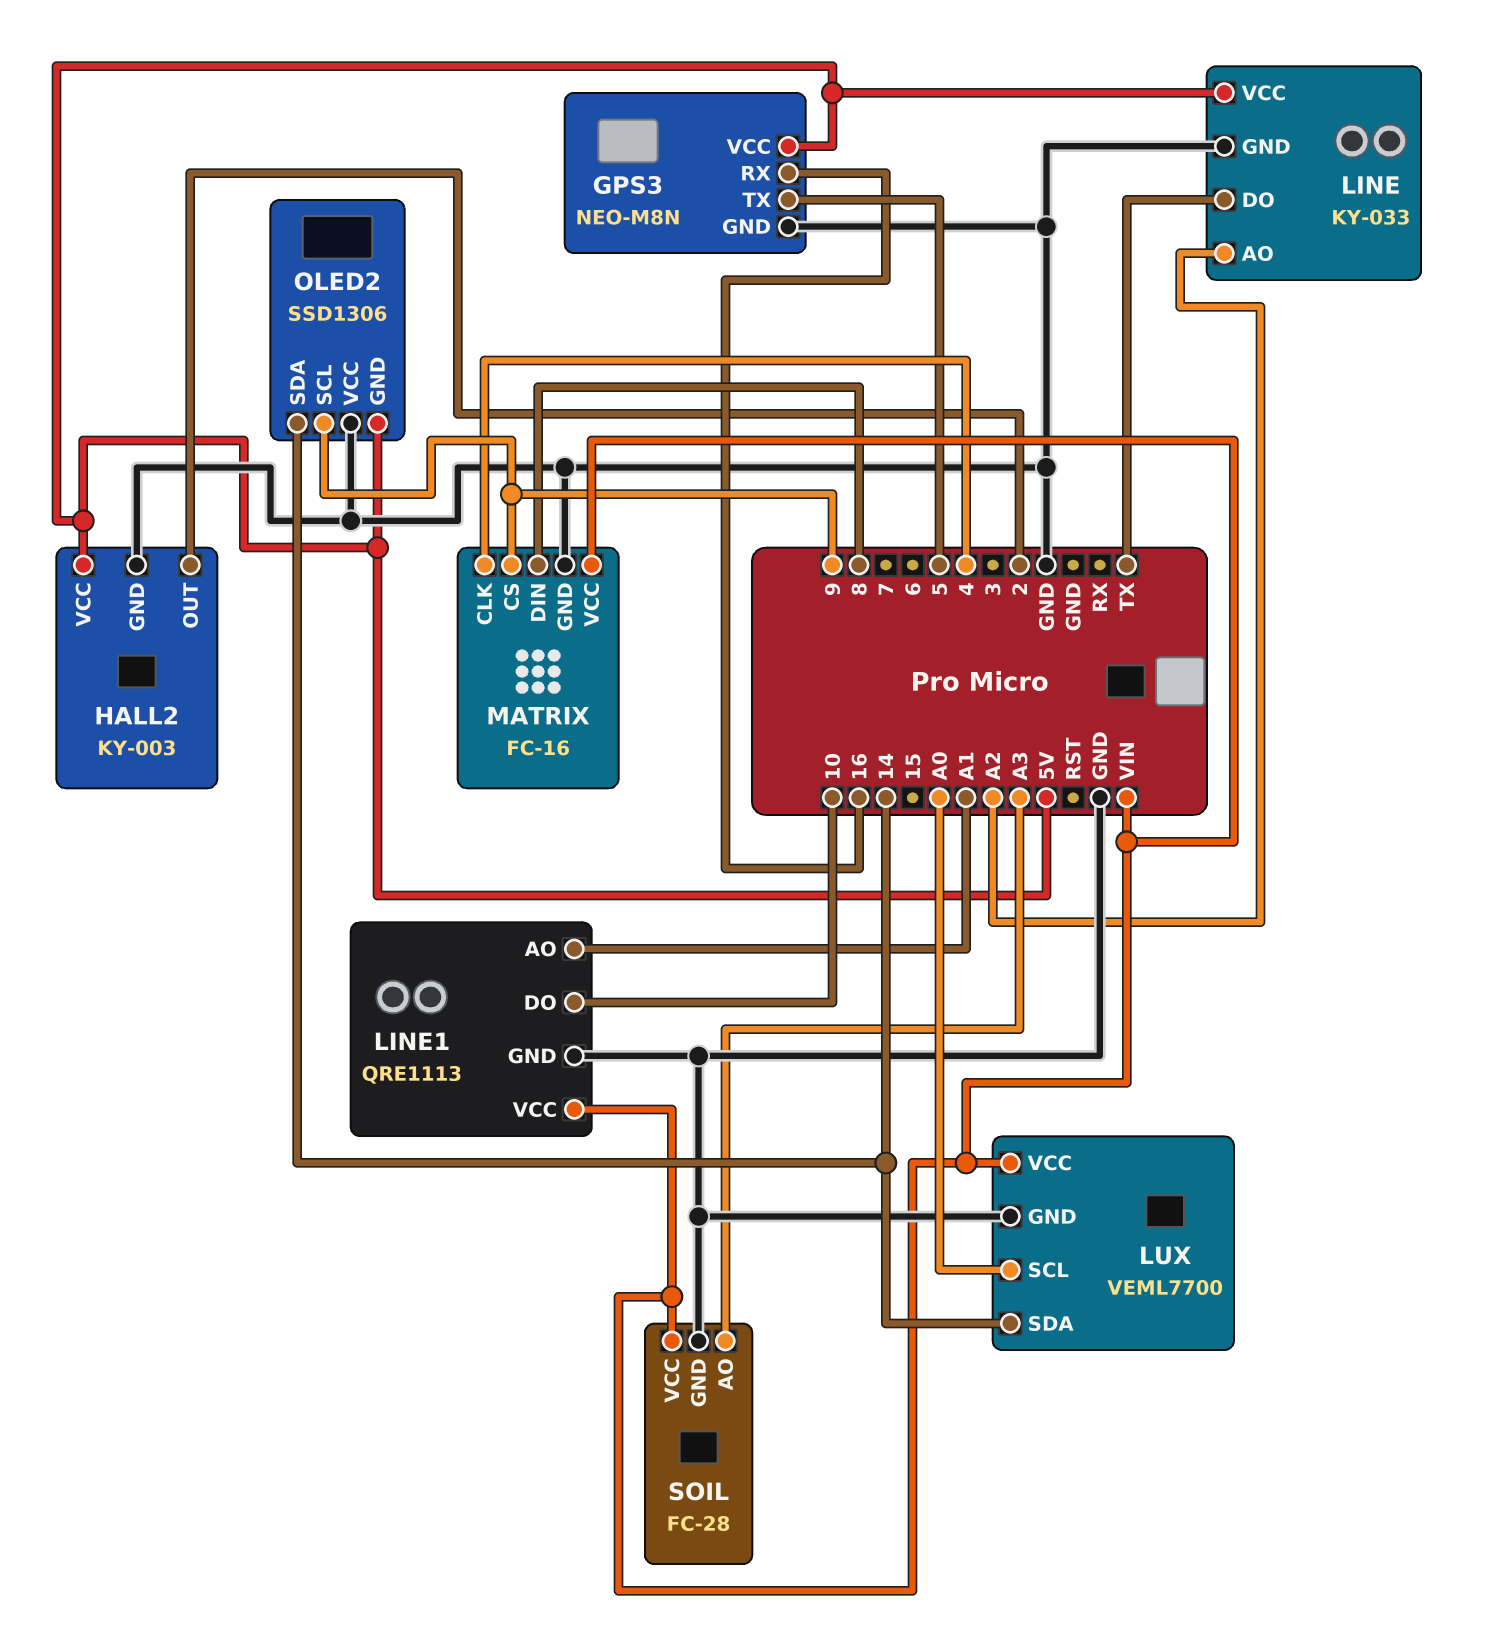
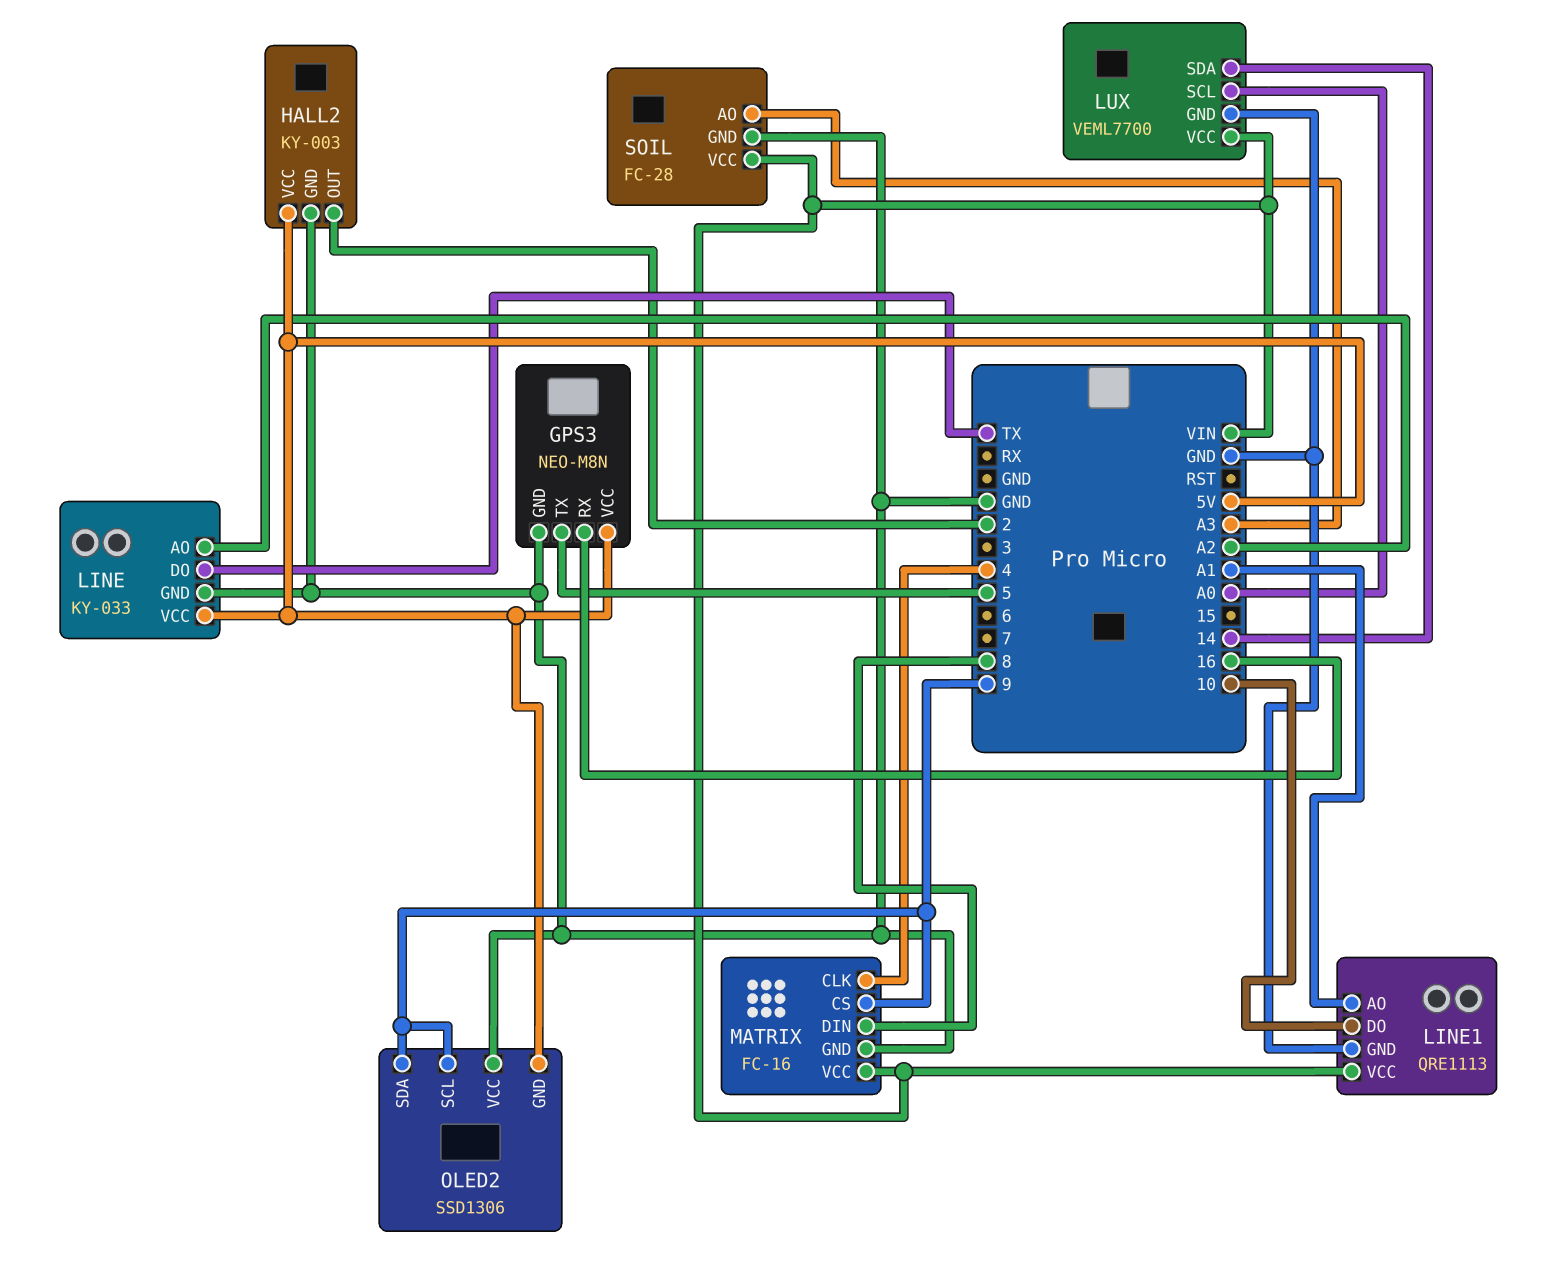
OLED2 pin SDA: 14 -> 9

